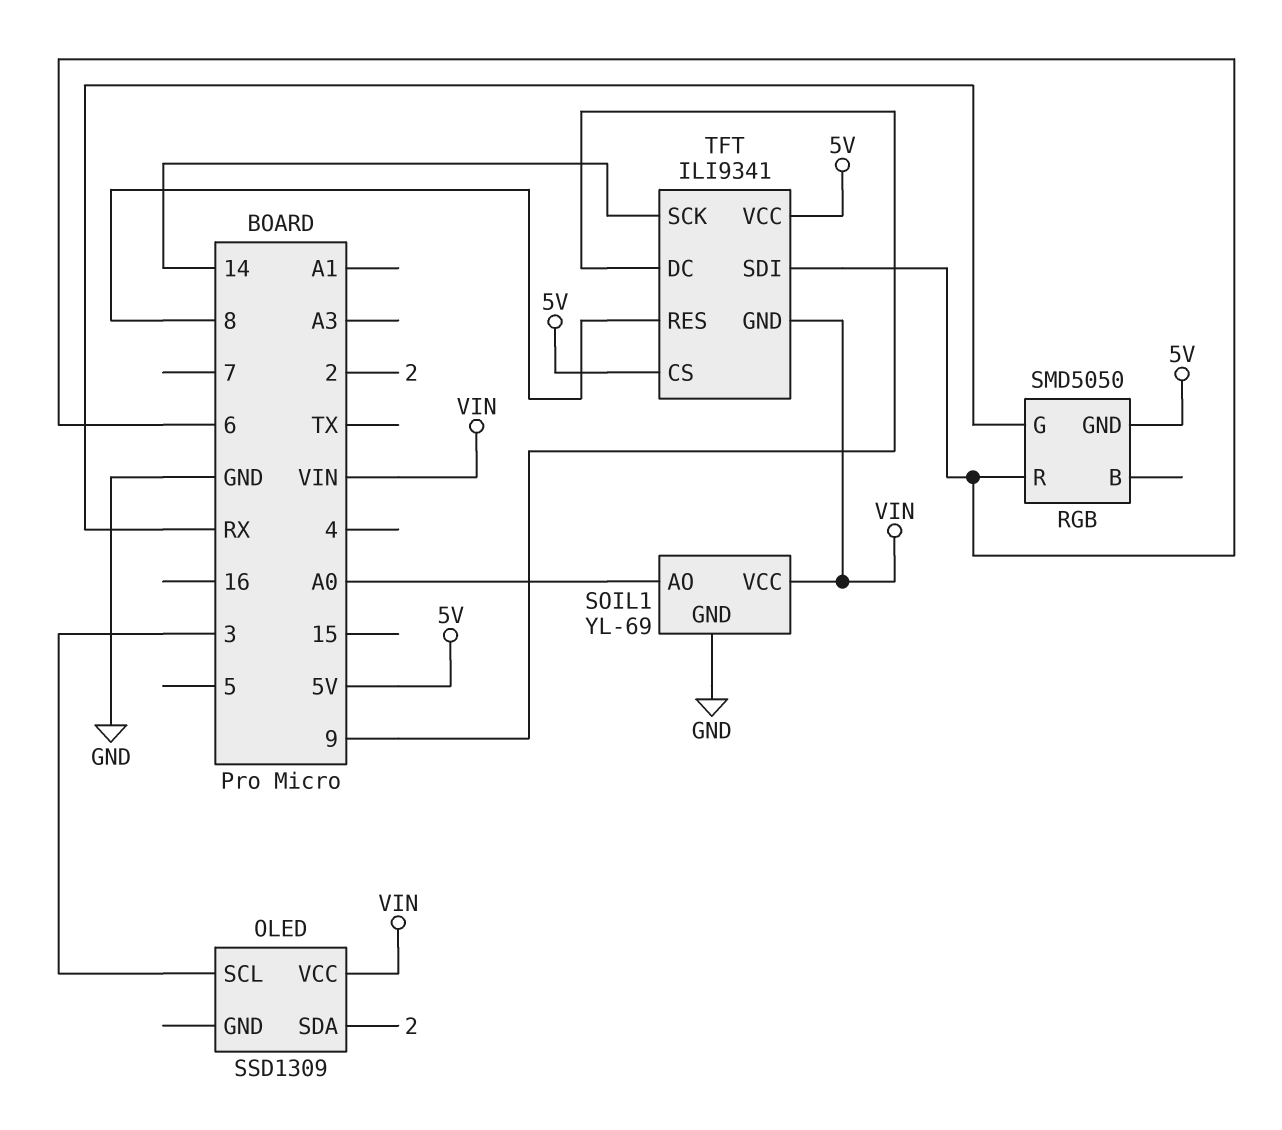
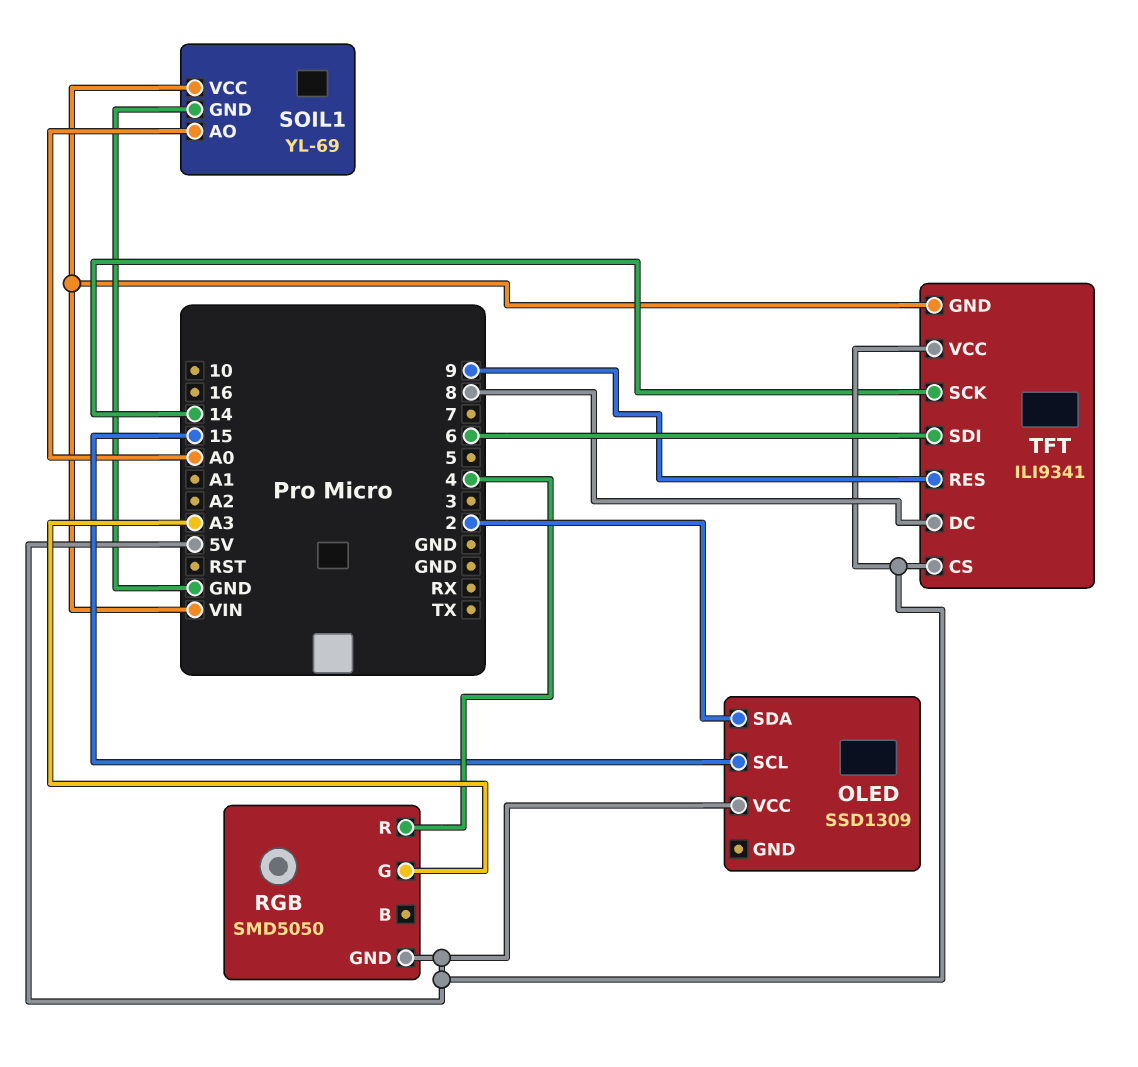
OLED pin SCL: 3 -> 15
OLED pin VCC: VIN -> 5V
RGB pin G: RX -> A3
RGB pin R: 6 -> 4
TFT pin DC: 9 -> 8
TFT pin RES: 8 -> 9

